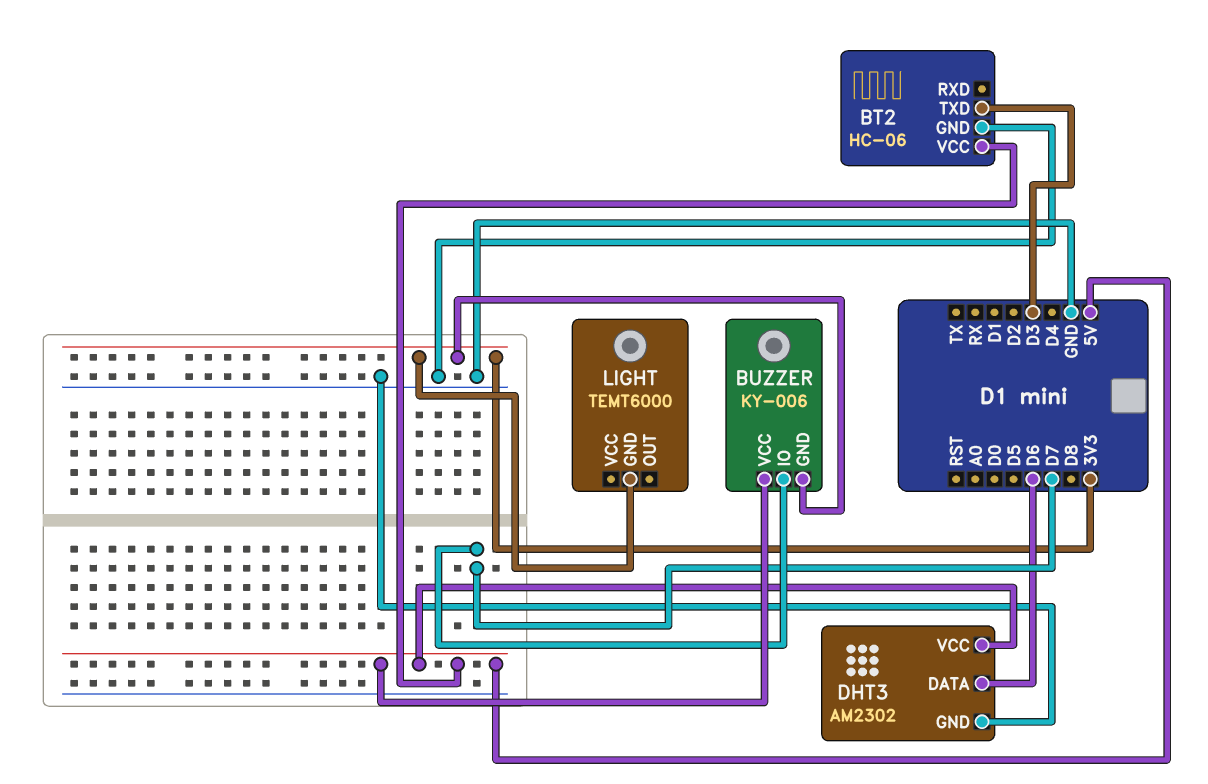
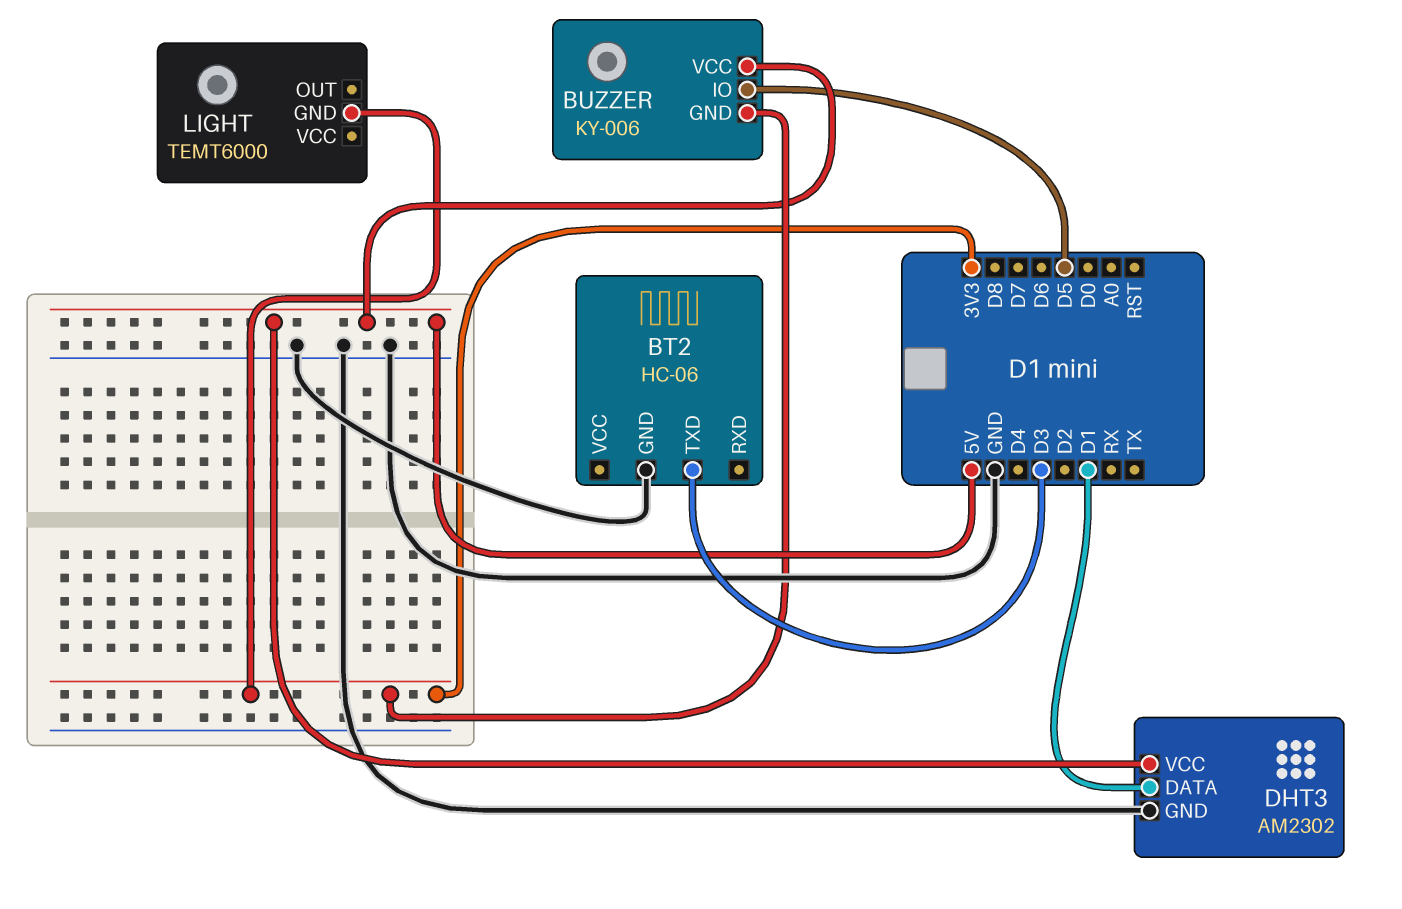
BT2 pin VCC: 5V -> none
BUZZER pin IO: D7 -> D5
DHT3 pin DATA: D6 -> D1

